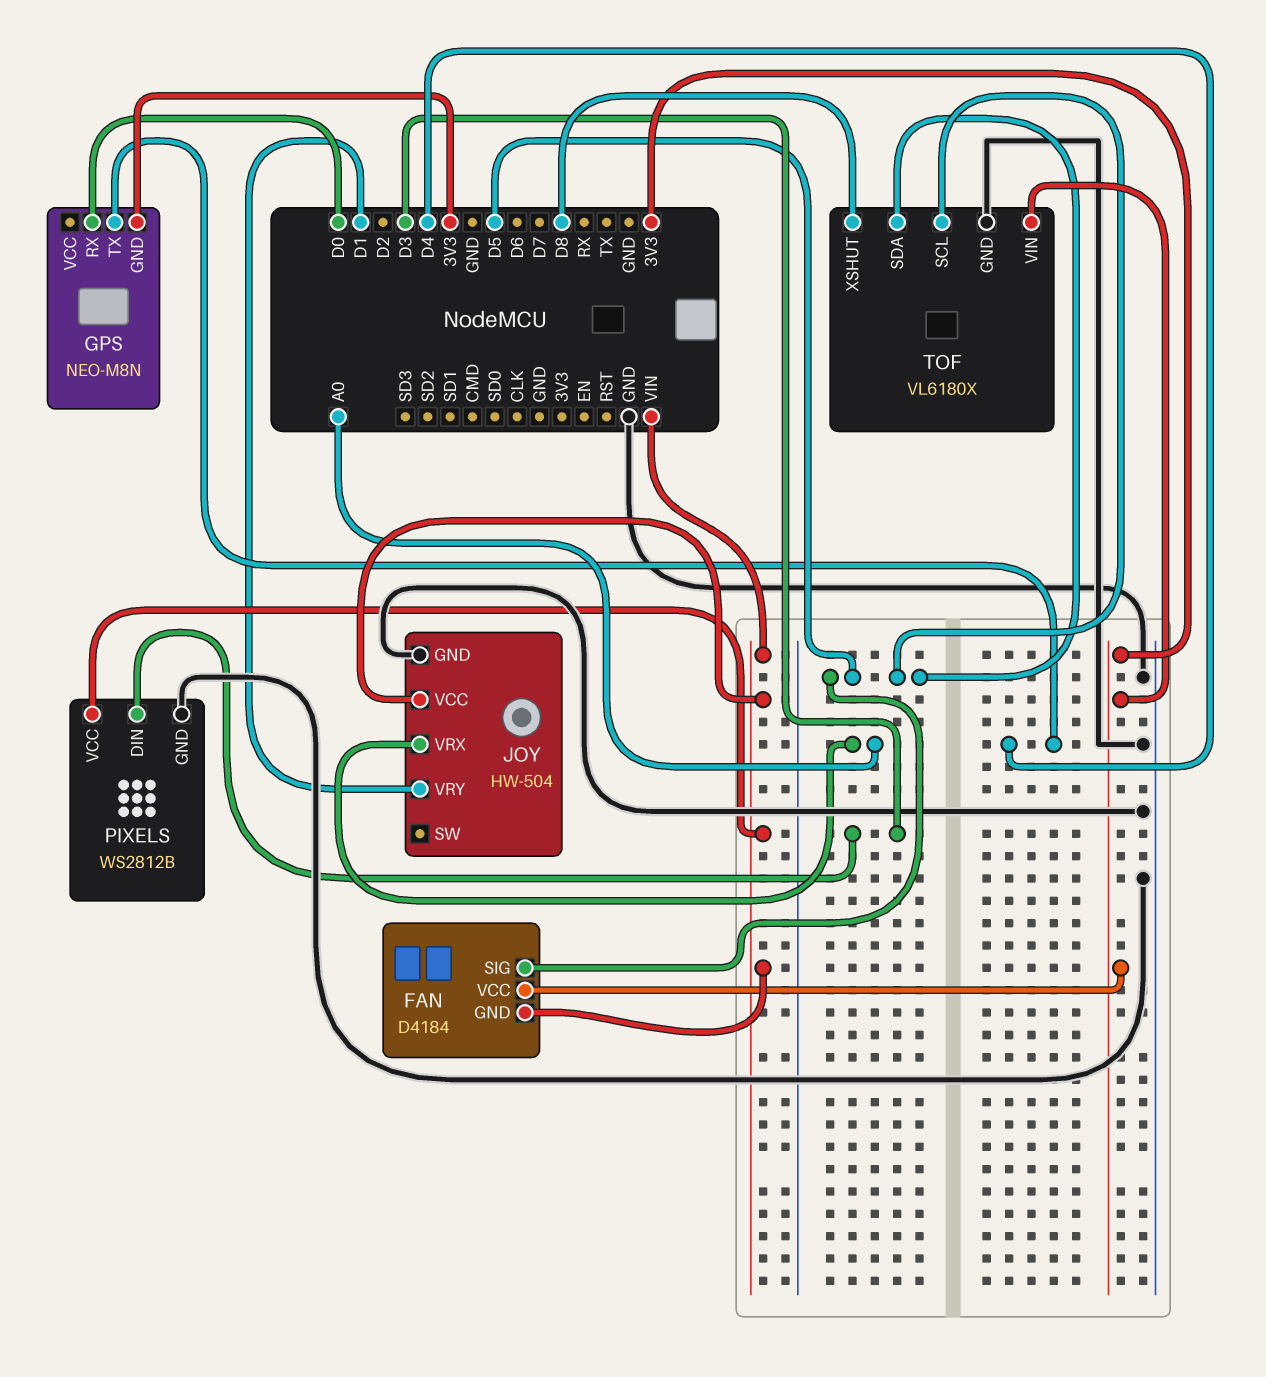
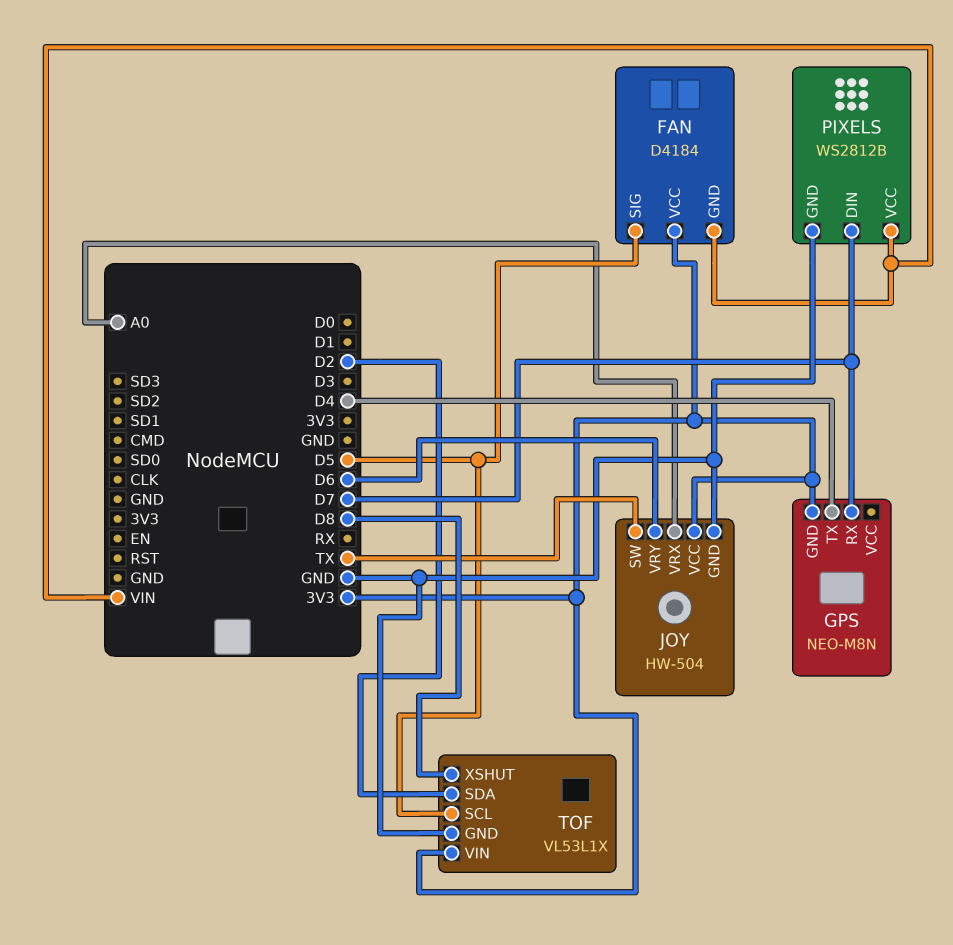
GPS pin RX: D0 -> D7
JOY pin SW: none -> TX
JOY pin VCC: VIN -> 3V3
JOY pin VRY: D1 -> D6
PIXELS pin DIN: D3 -> D7
TOF: VL6180X -> VL53L1X
TOF pin SDA: D5 -> D2

